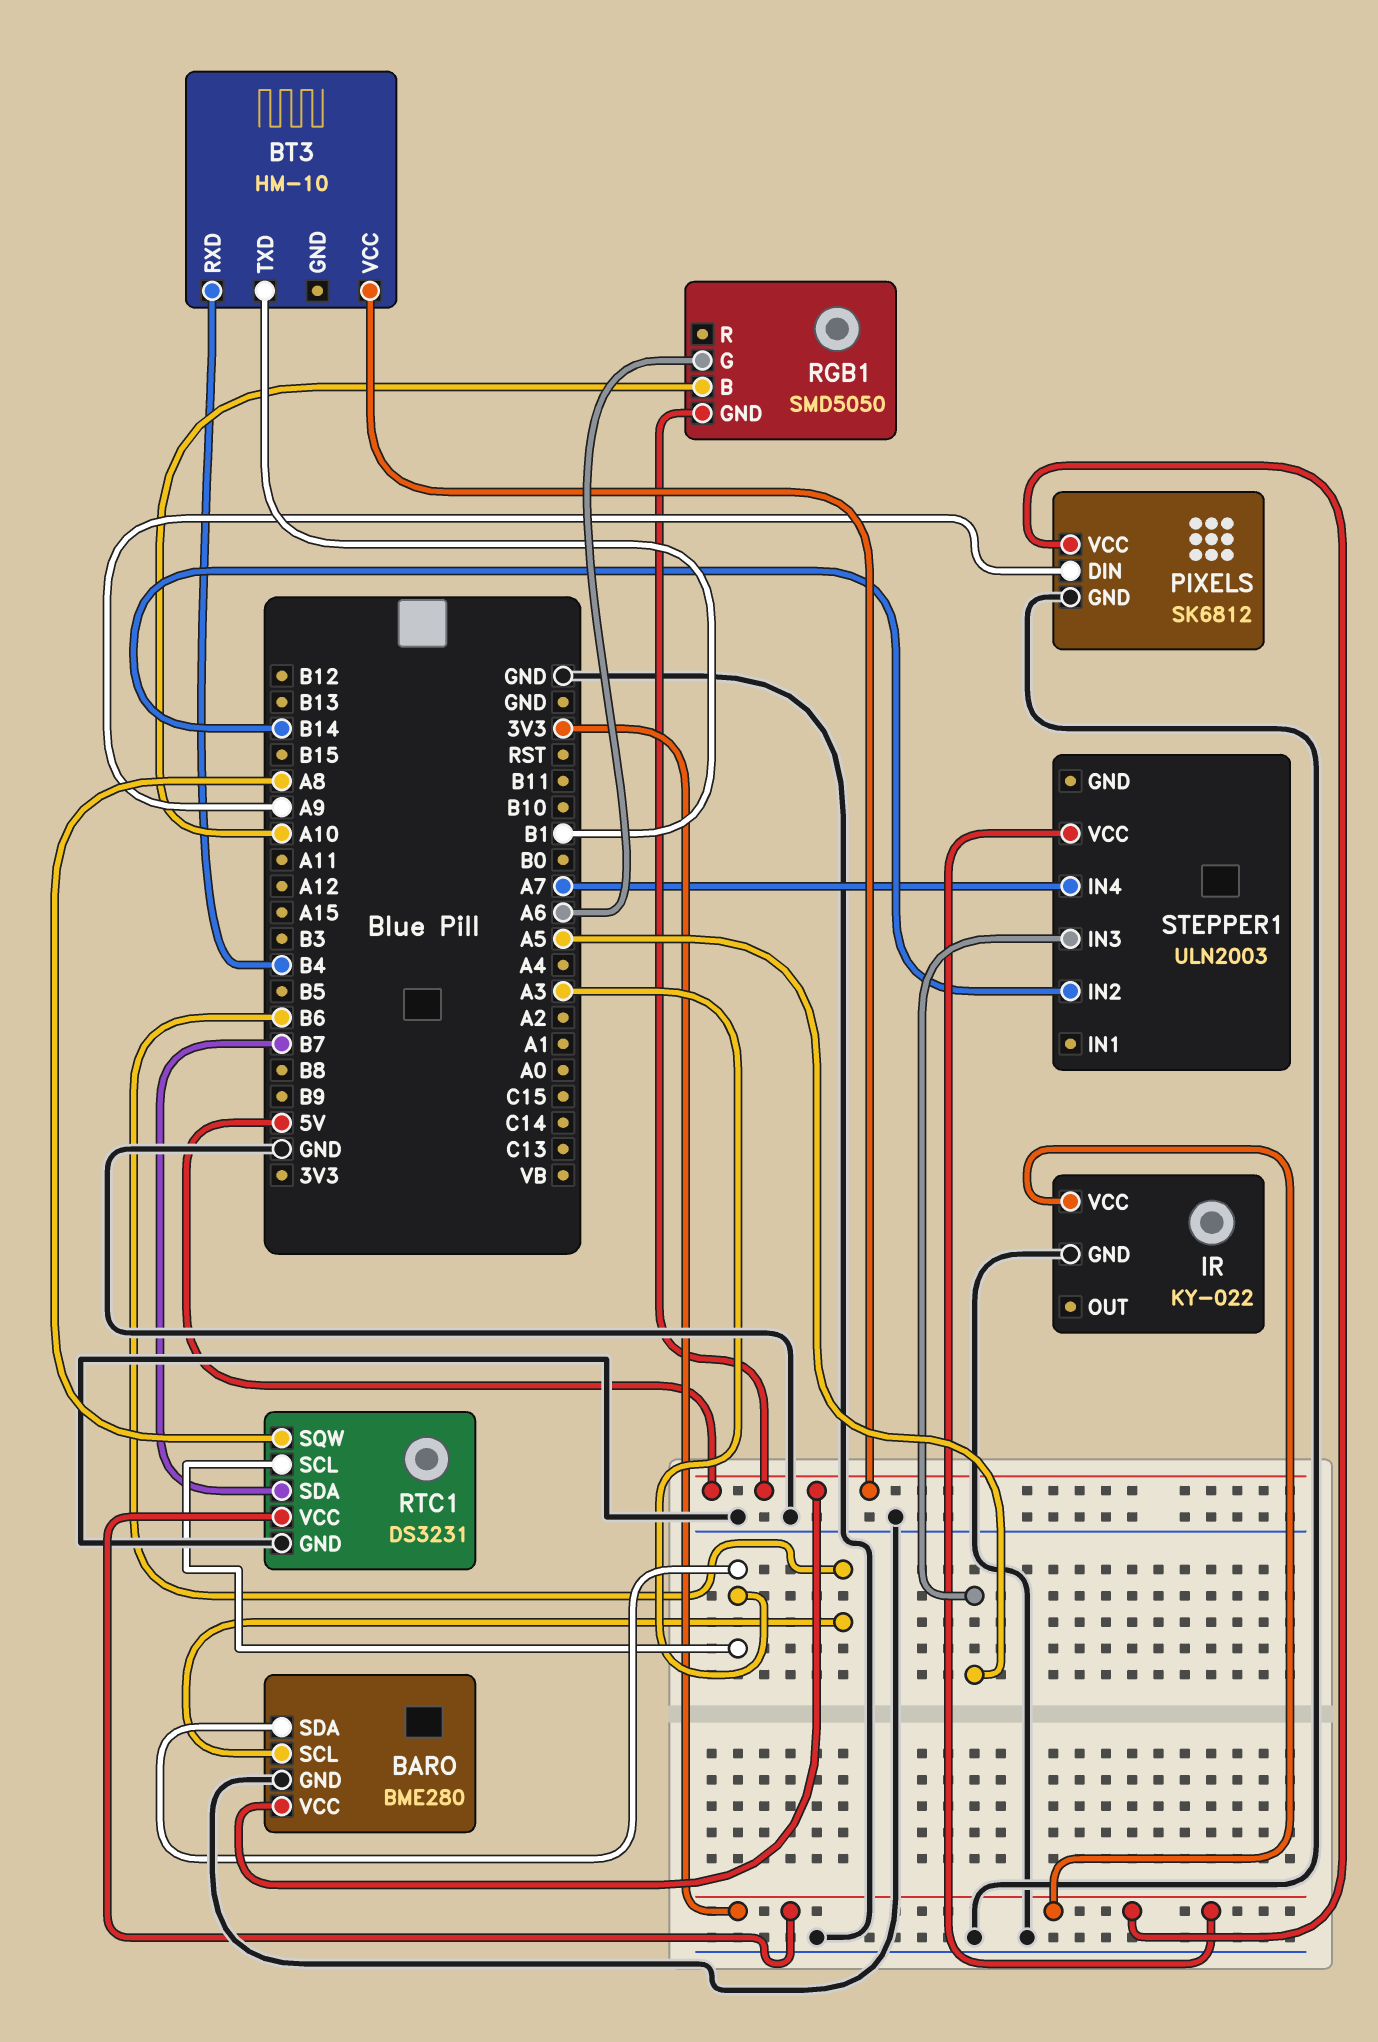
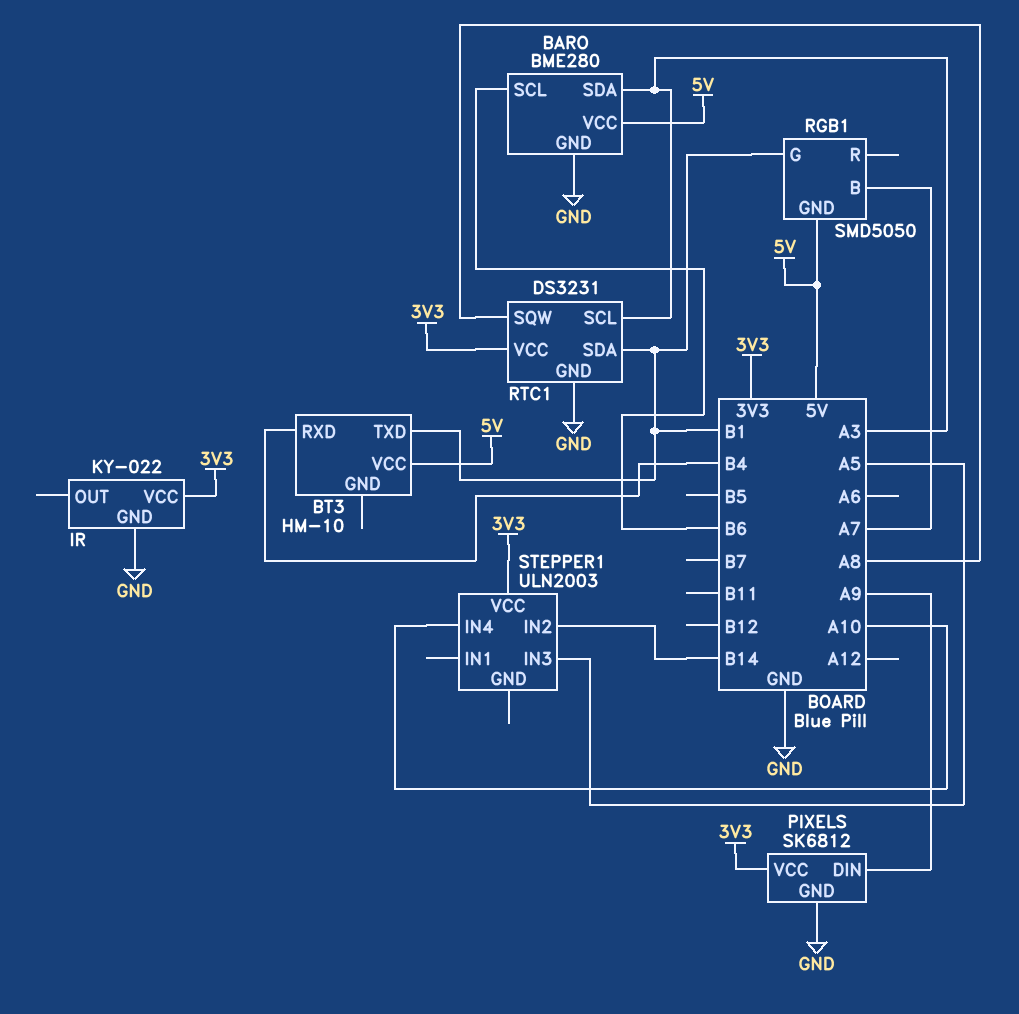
RGB1 pin B: A10 -> A7
RGB1 pin G: A6 -> B1
RTC1 pin SDA: B7 -> B1
STEPPER1 pin IN4: A7 -> A10

